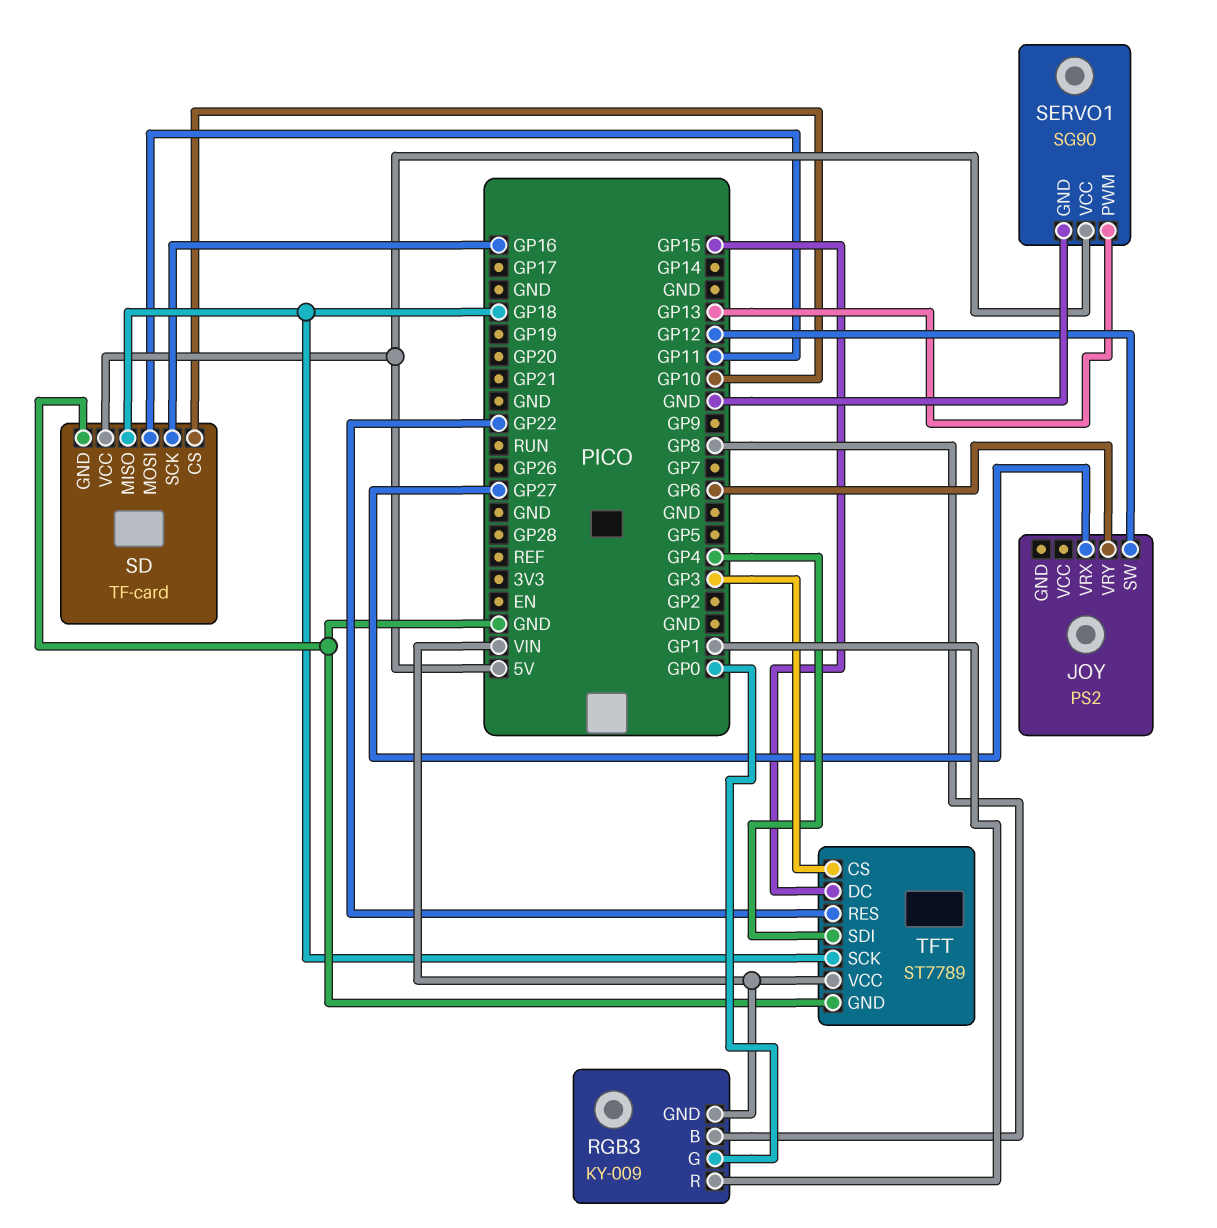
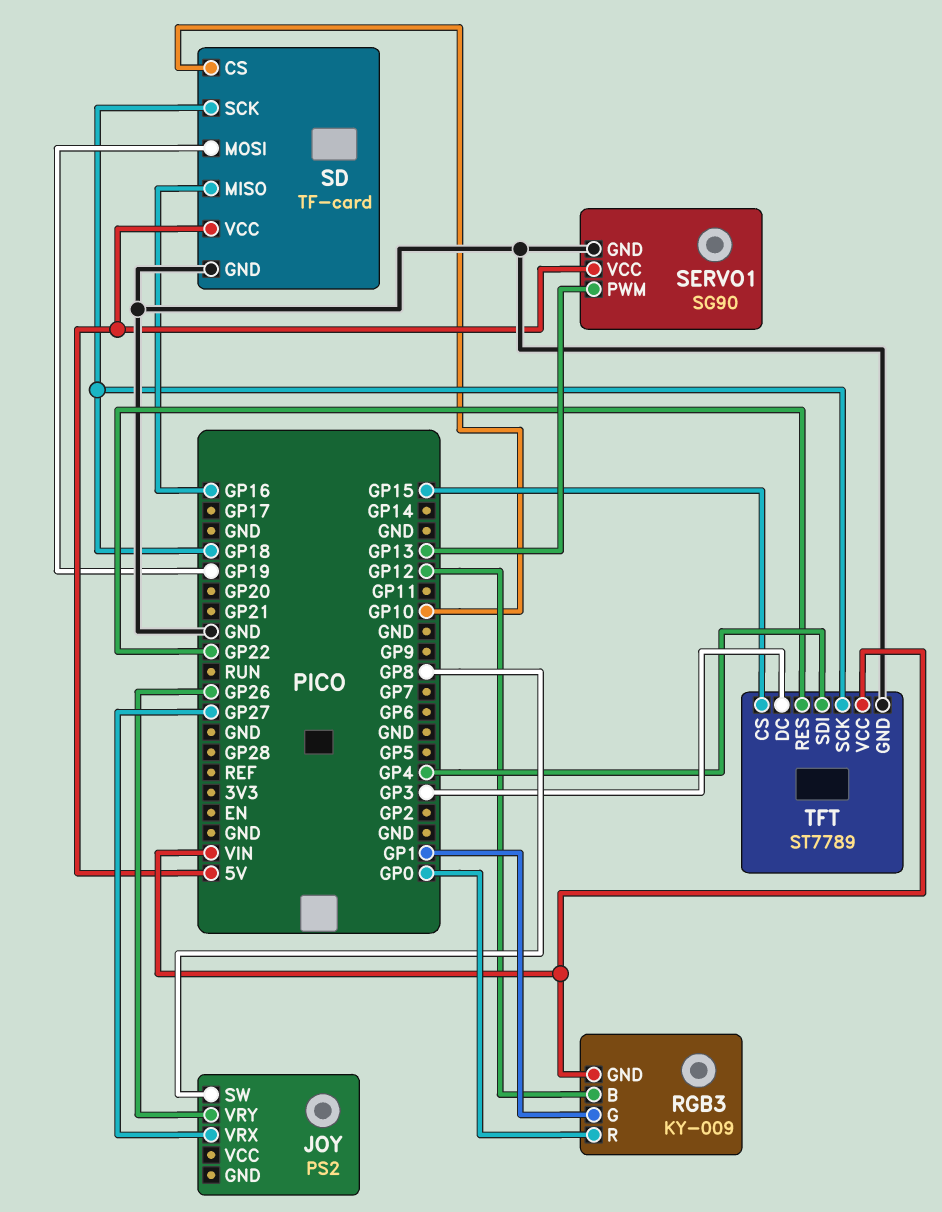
JOY pin SW: GP12 -> GP8
JOY pin VRY: GP6 -> GP26
RGB3 pin B: GP8 -> GP12
RGB3 pin G: GP0 -> GP1
RGB3 pin R: GP1 -> GP0
SD pin MISO: GP18 -> GP16
SD pin MOSI: GP11 -> GP19
SD pin SCK: GP16 -> GP18
TFT pin CS: GP3 -> GP15
TFT pin DC: GP15 -> GP3

